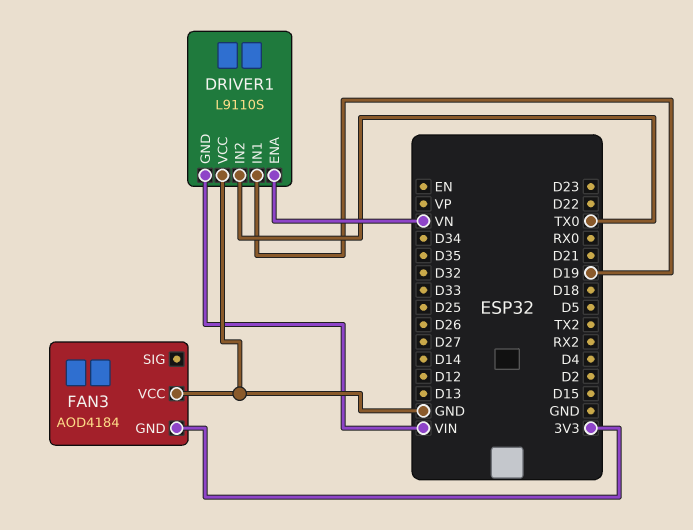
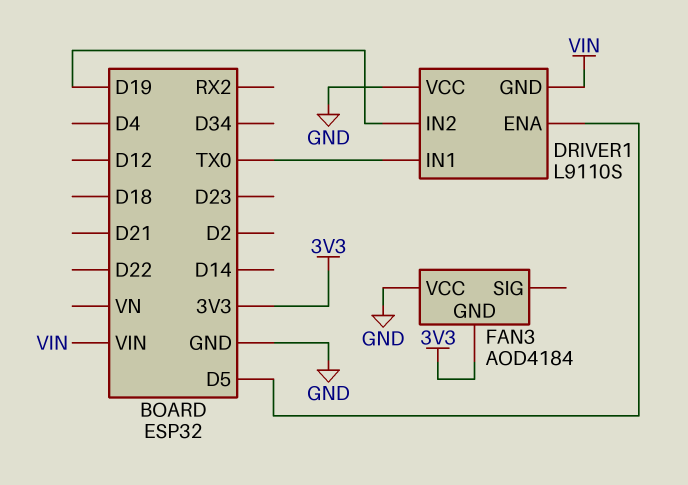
DRIVER1 pin ENA: VN -> D5
DRIVER1 pin IN1: D19 -> TX0
DRIVER1 pin IN2: TX0 -> D19

